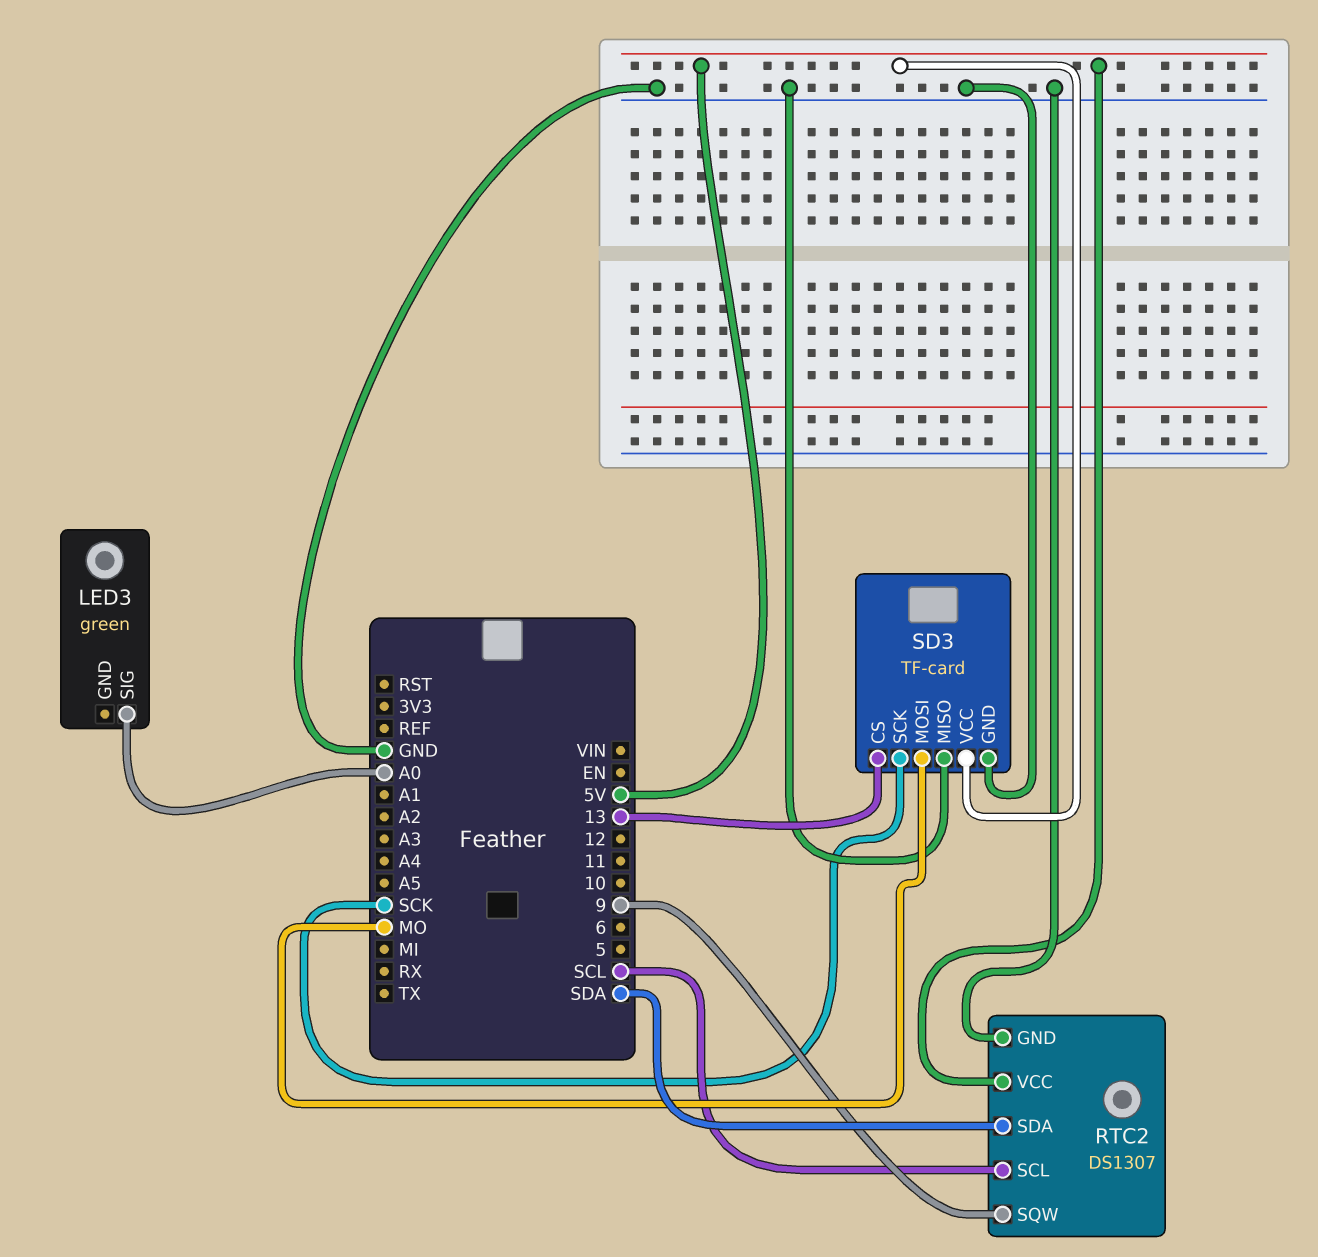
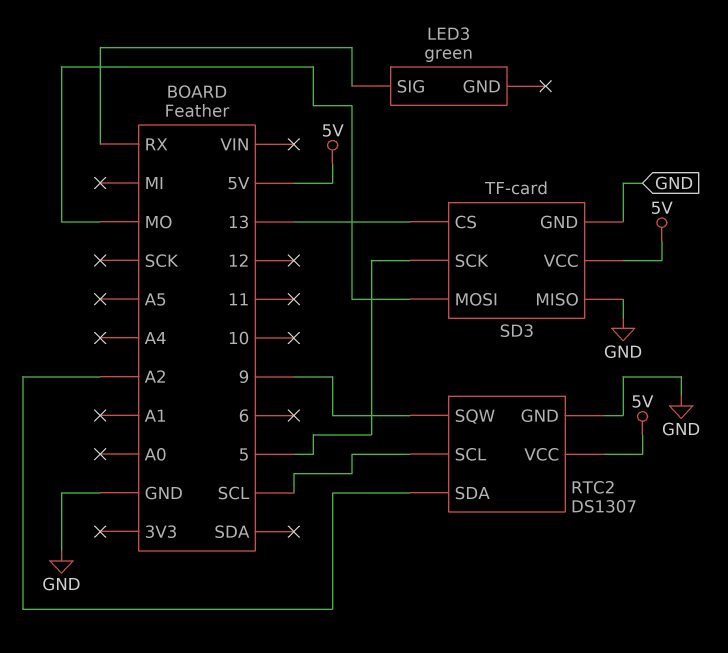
LED3 pin SIG: A0 -> RX
RTC2 pin SDA: SDA -> A2
SD3 pin SCK: SCK -> 5

